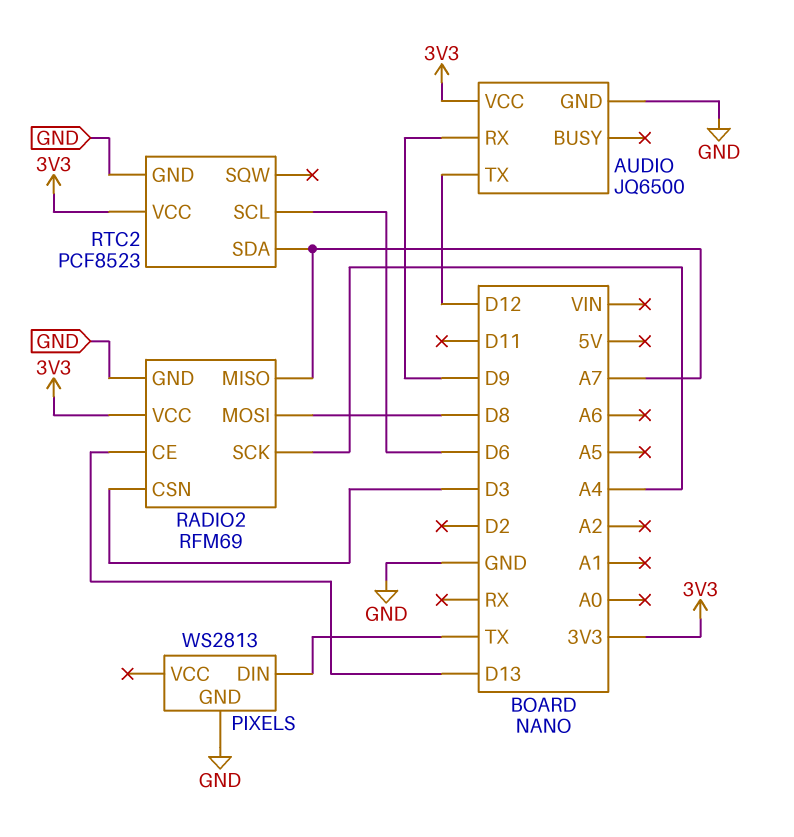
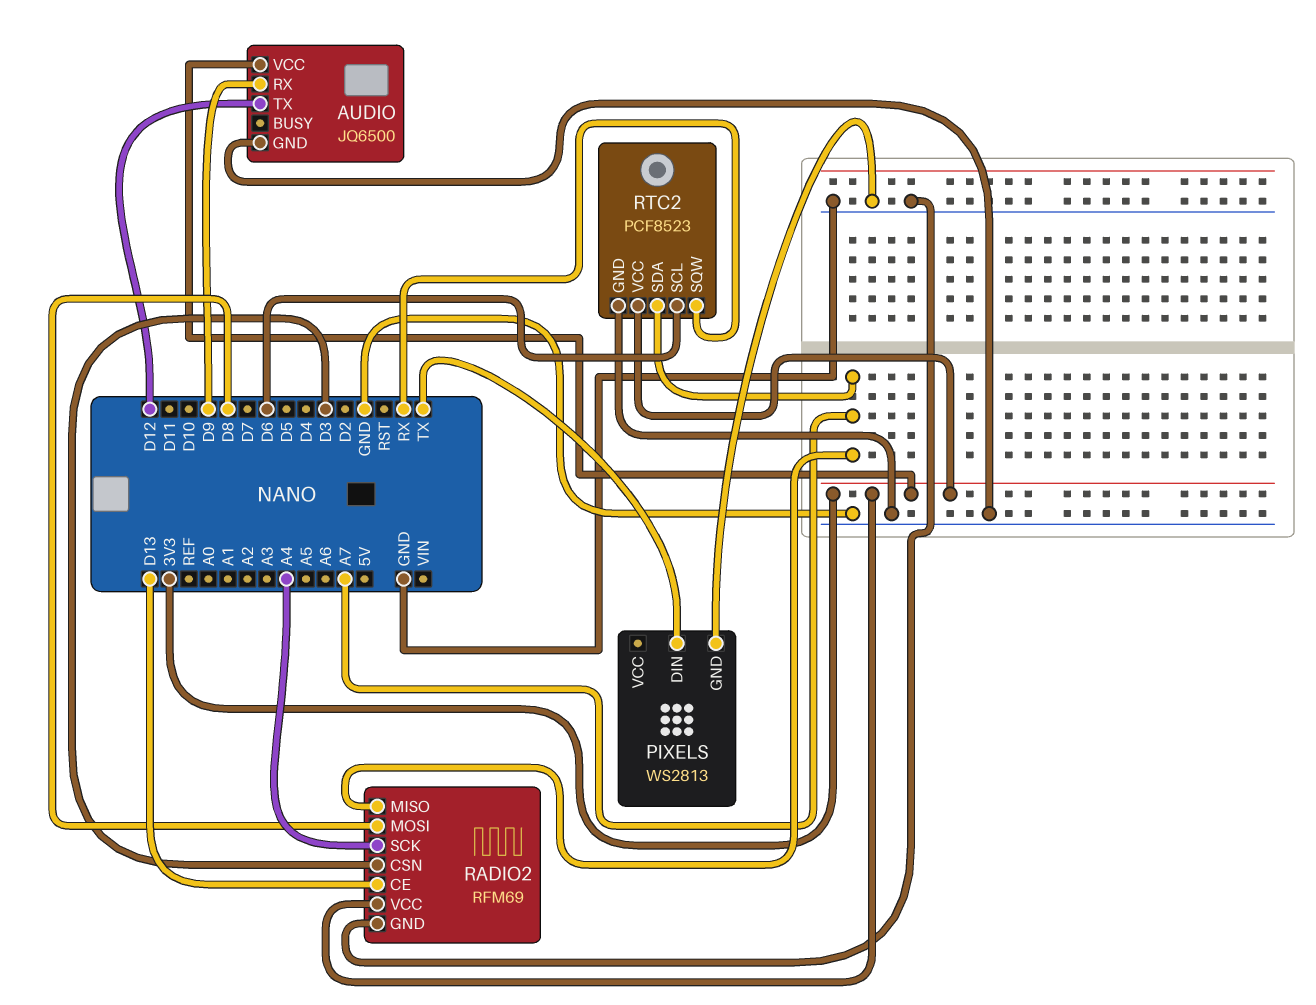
RTC2 pin SQW: none -> RX

